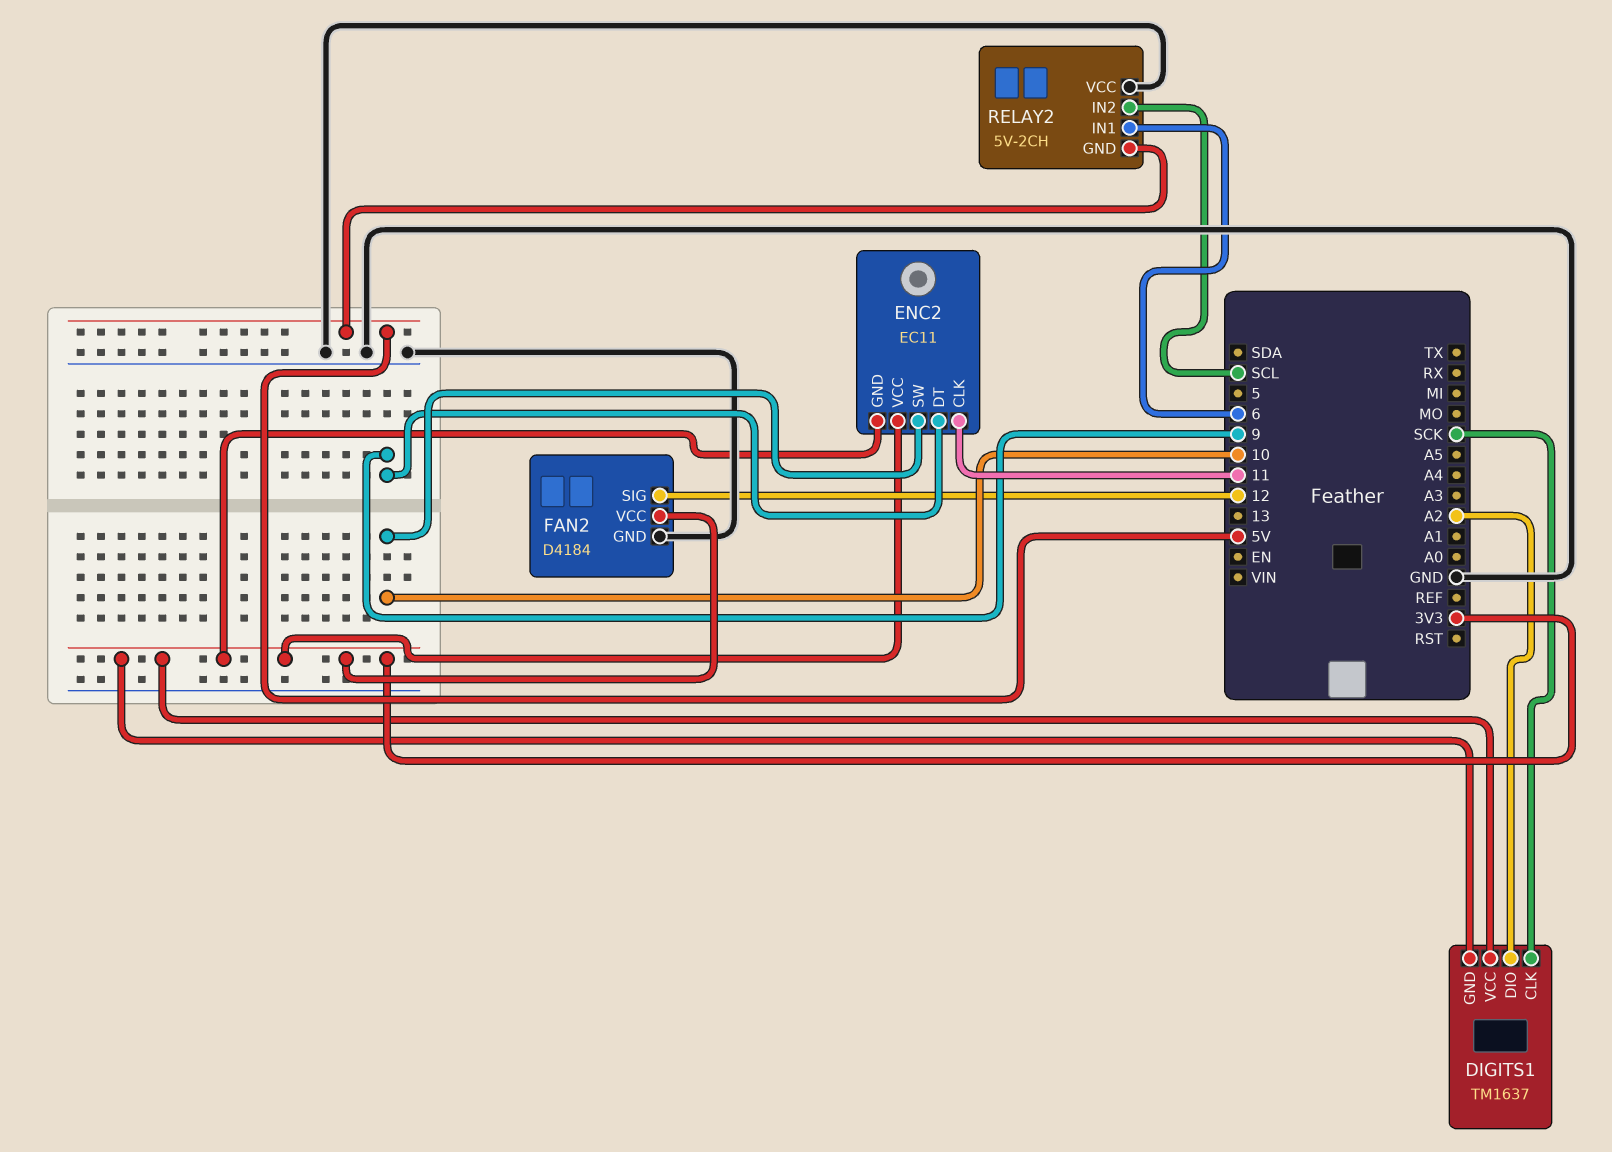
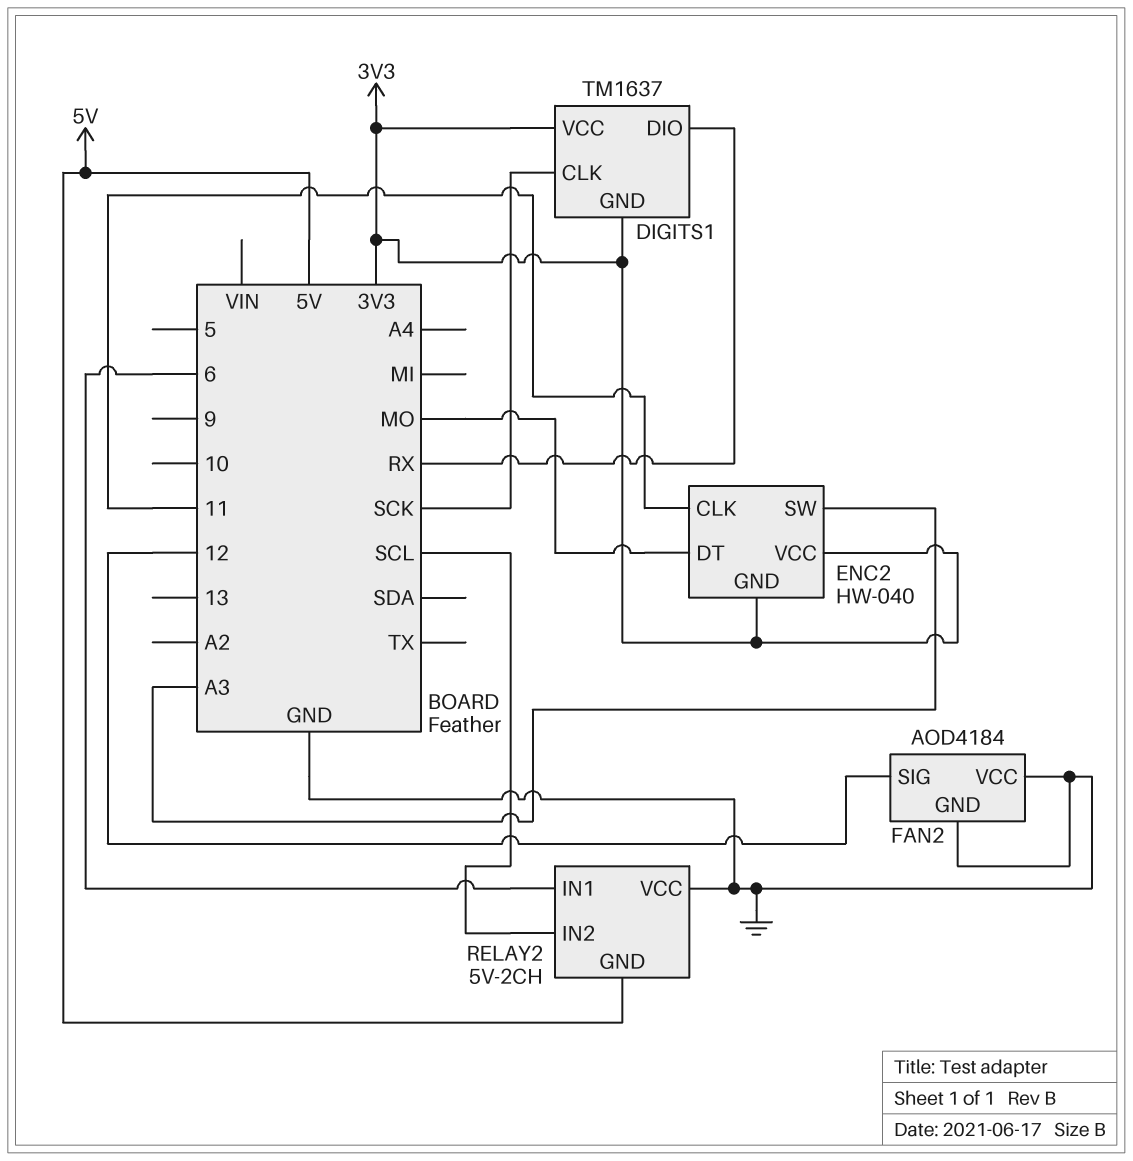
DIGITS1 pin DIO: A2 -> RX
ENC2: EC11 -> HW-040
ENC2 pin DT: 9 -> MO
ENC2 pin SW: 10 -> A3
FAN2: D4184 -> AOD4184
FAN2 pin VCC: 3V3 -> GND

